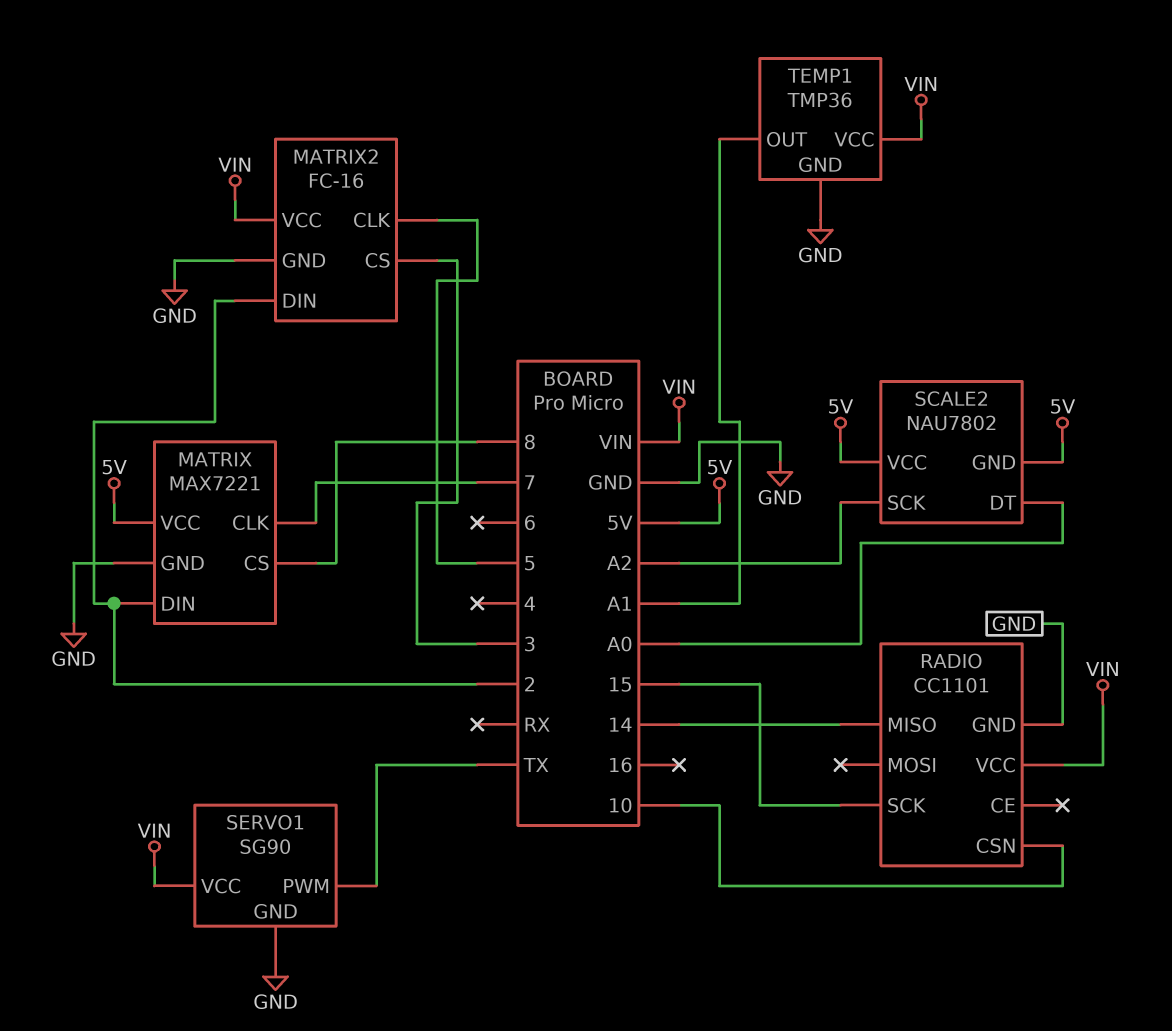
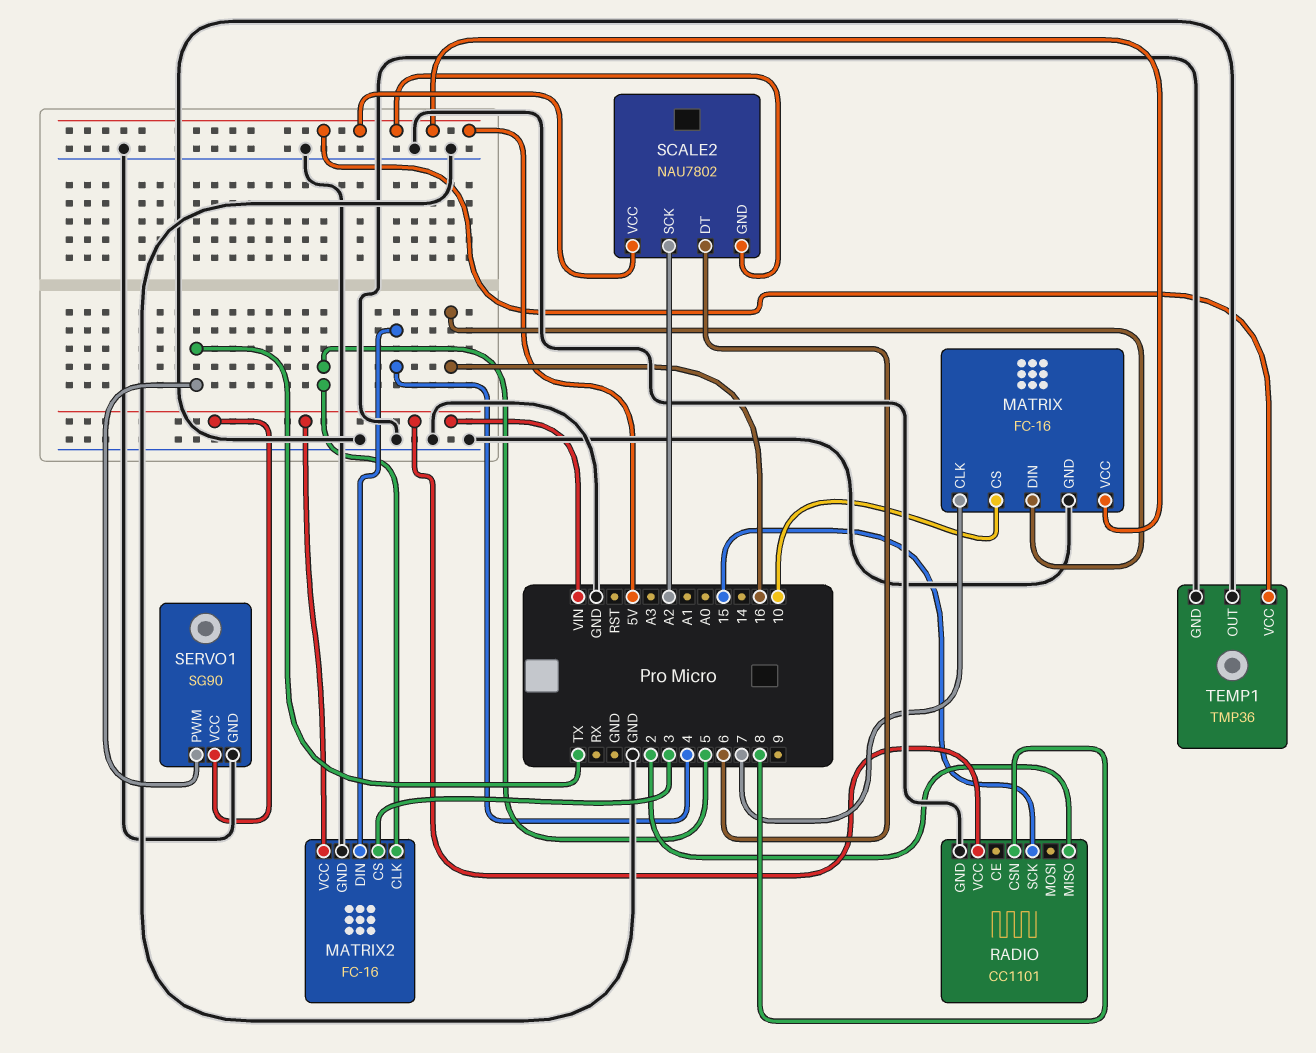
MATRIX: MAX7221 -> FC-16
MATRIX pin CS: 8 -> 10
MATRIX pin DIN: 2 -> 16
MATRIX2 pin DIN: 2 -> 4
RADIO pin CSN: 10 -> 8
RADIO pin MISO: 14 -> 2
SCALE2 pin DT: A0 -> 6
TEMP1 pin OUT: A1 -> GND
TEMP1 pin VCC: VIN -> 5V

